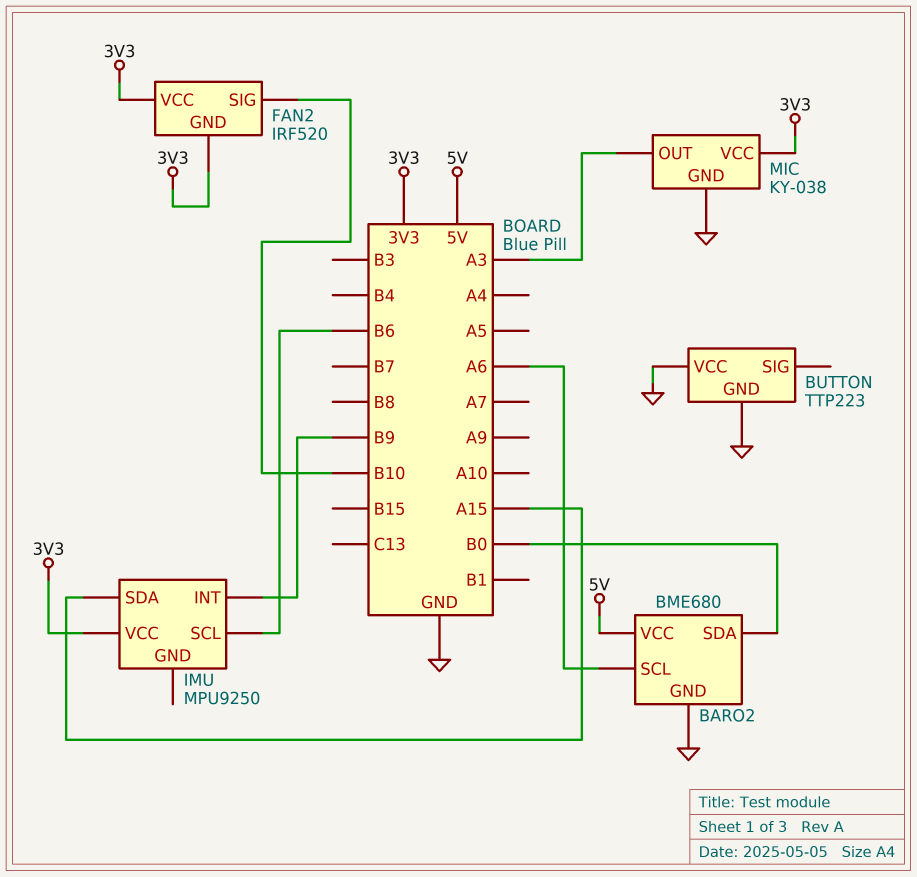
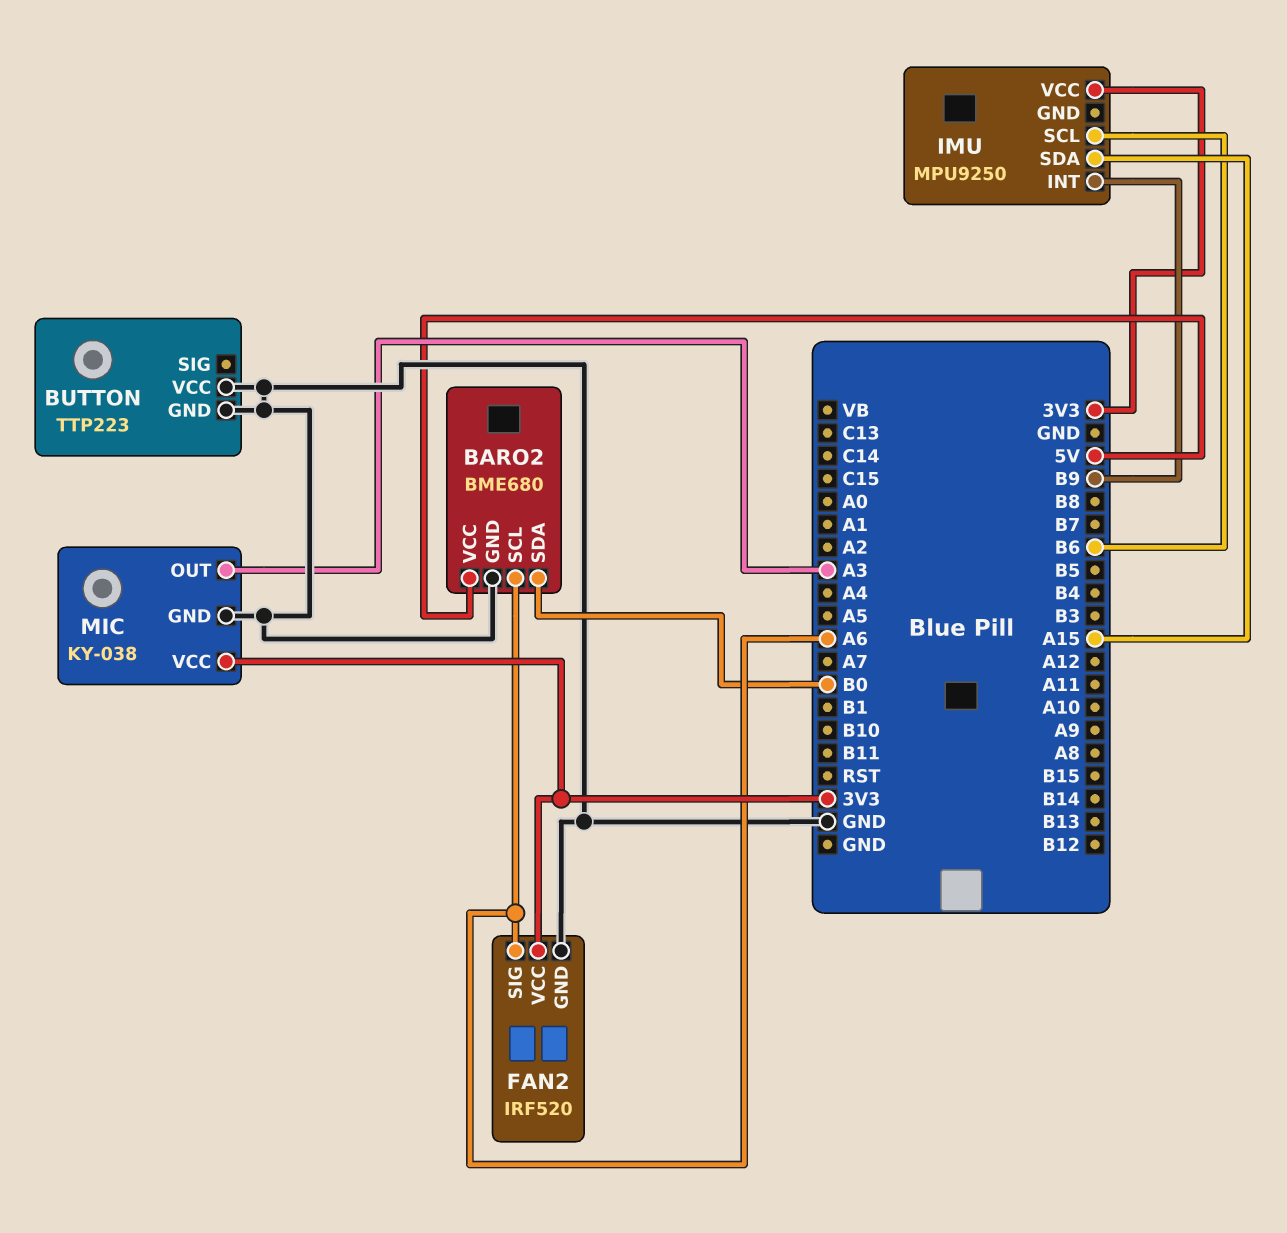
FAN2 pin GND: 3V3 -> GND
FAN2 pin SIG: B10 -> A6

